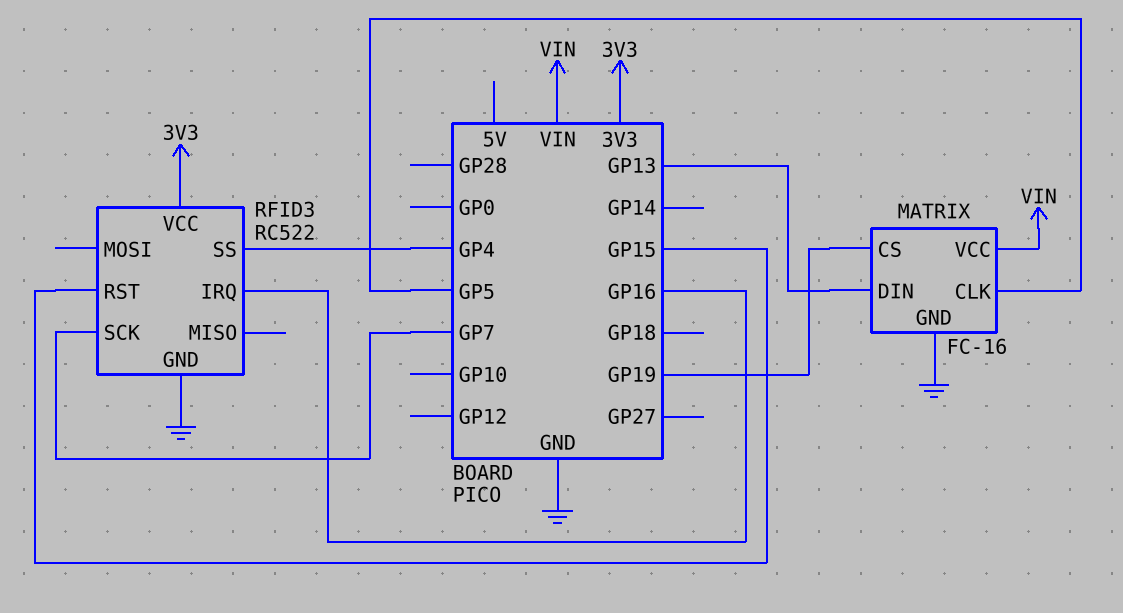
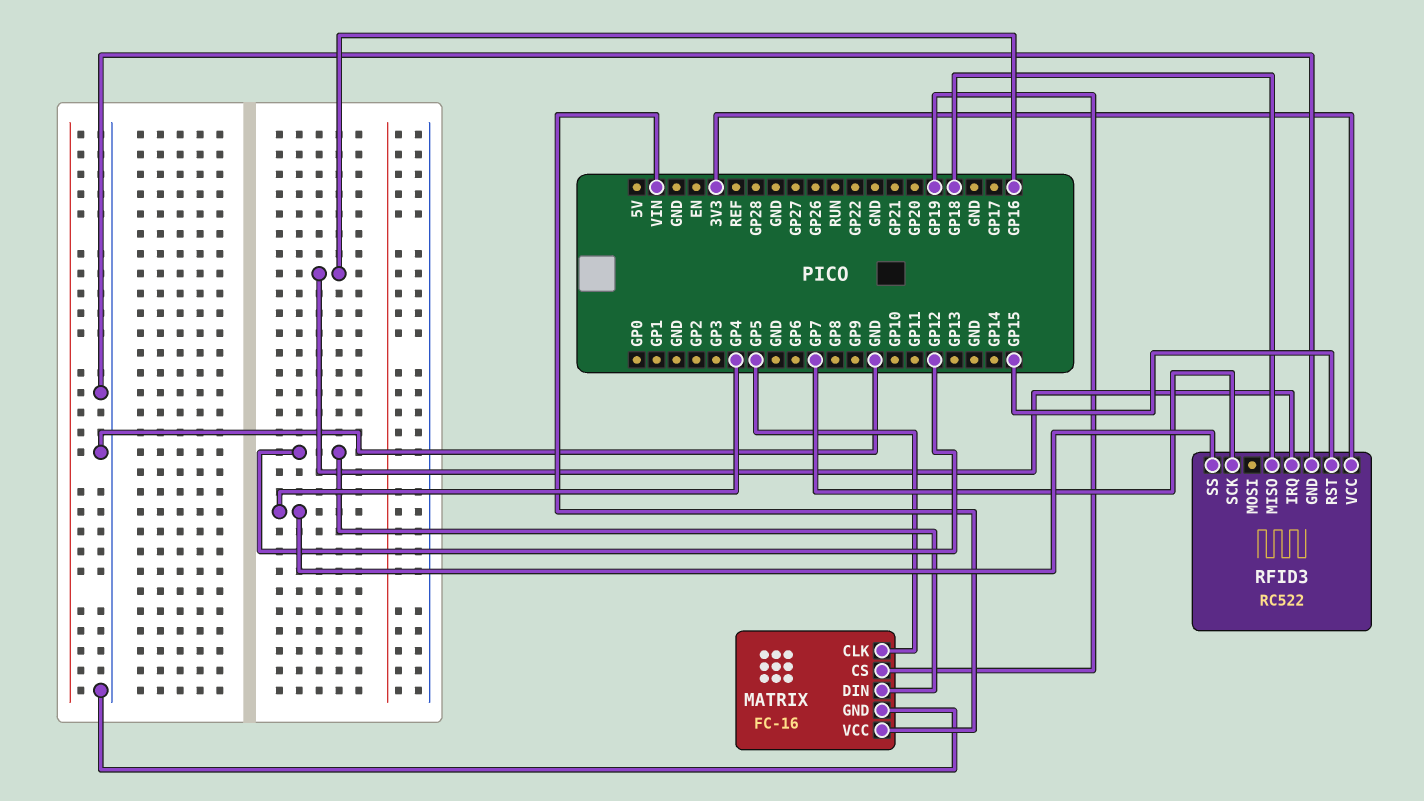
MATRIX pin DIN: GP13 -> GP12
RFID3 pin MISO: none -> GP18

